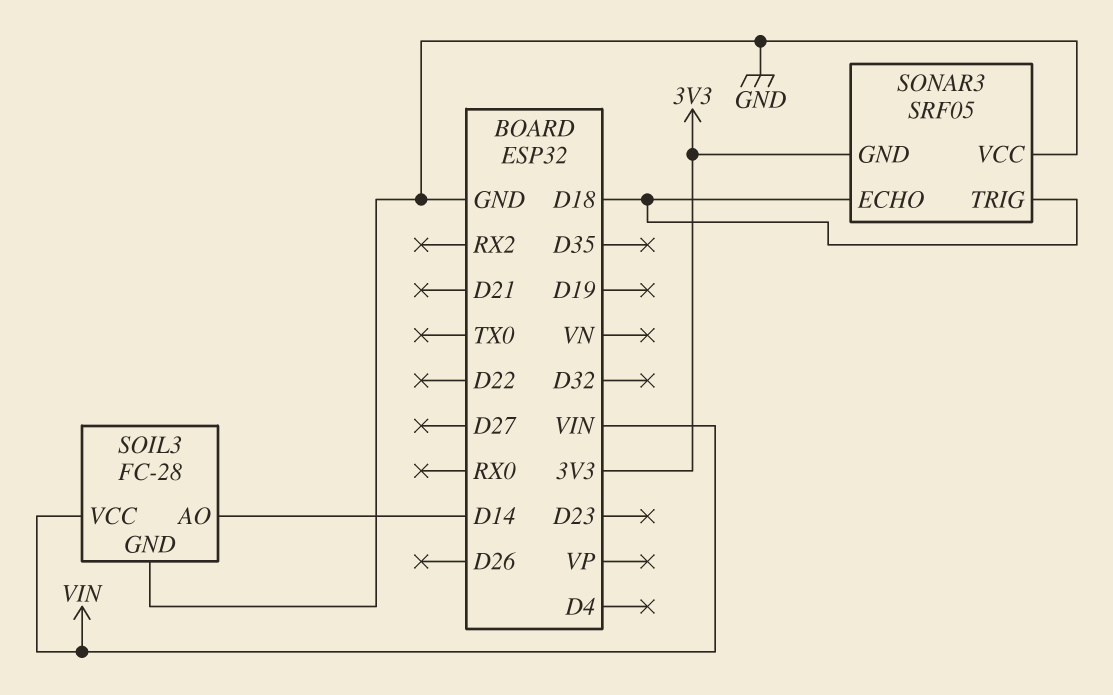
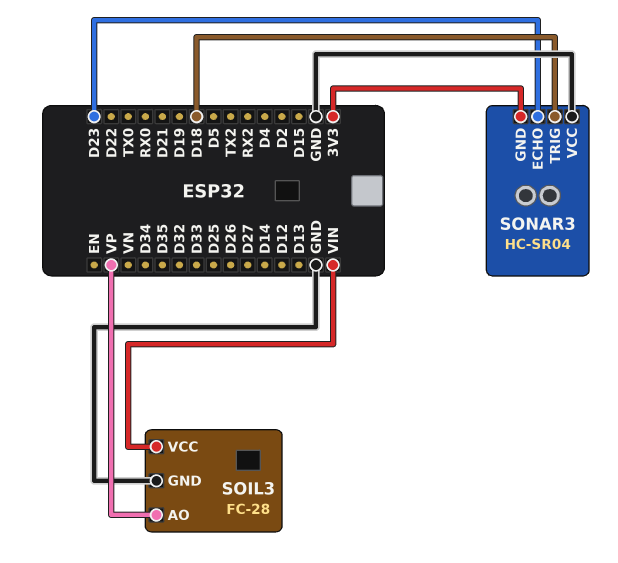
SOIL3 pin AO: D14 -> VP
SONAR3: SRF05 -> HC-SR04
SONAR3 pin ECHO: D18 -> D23

